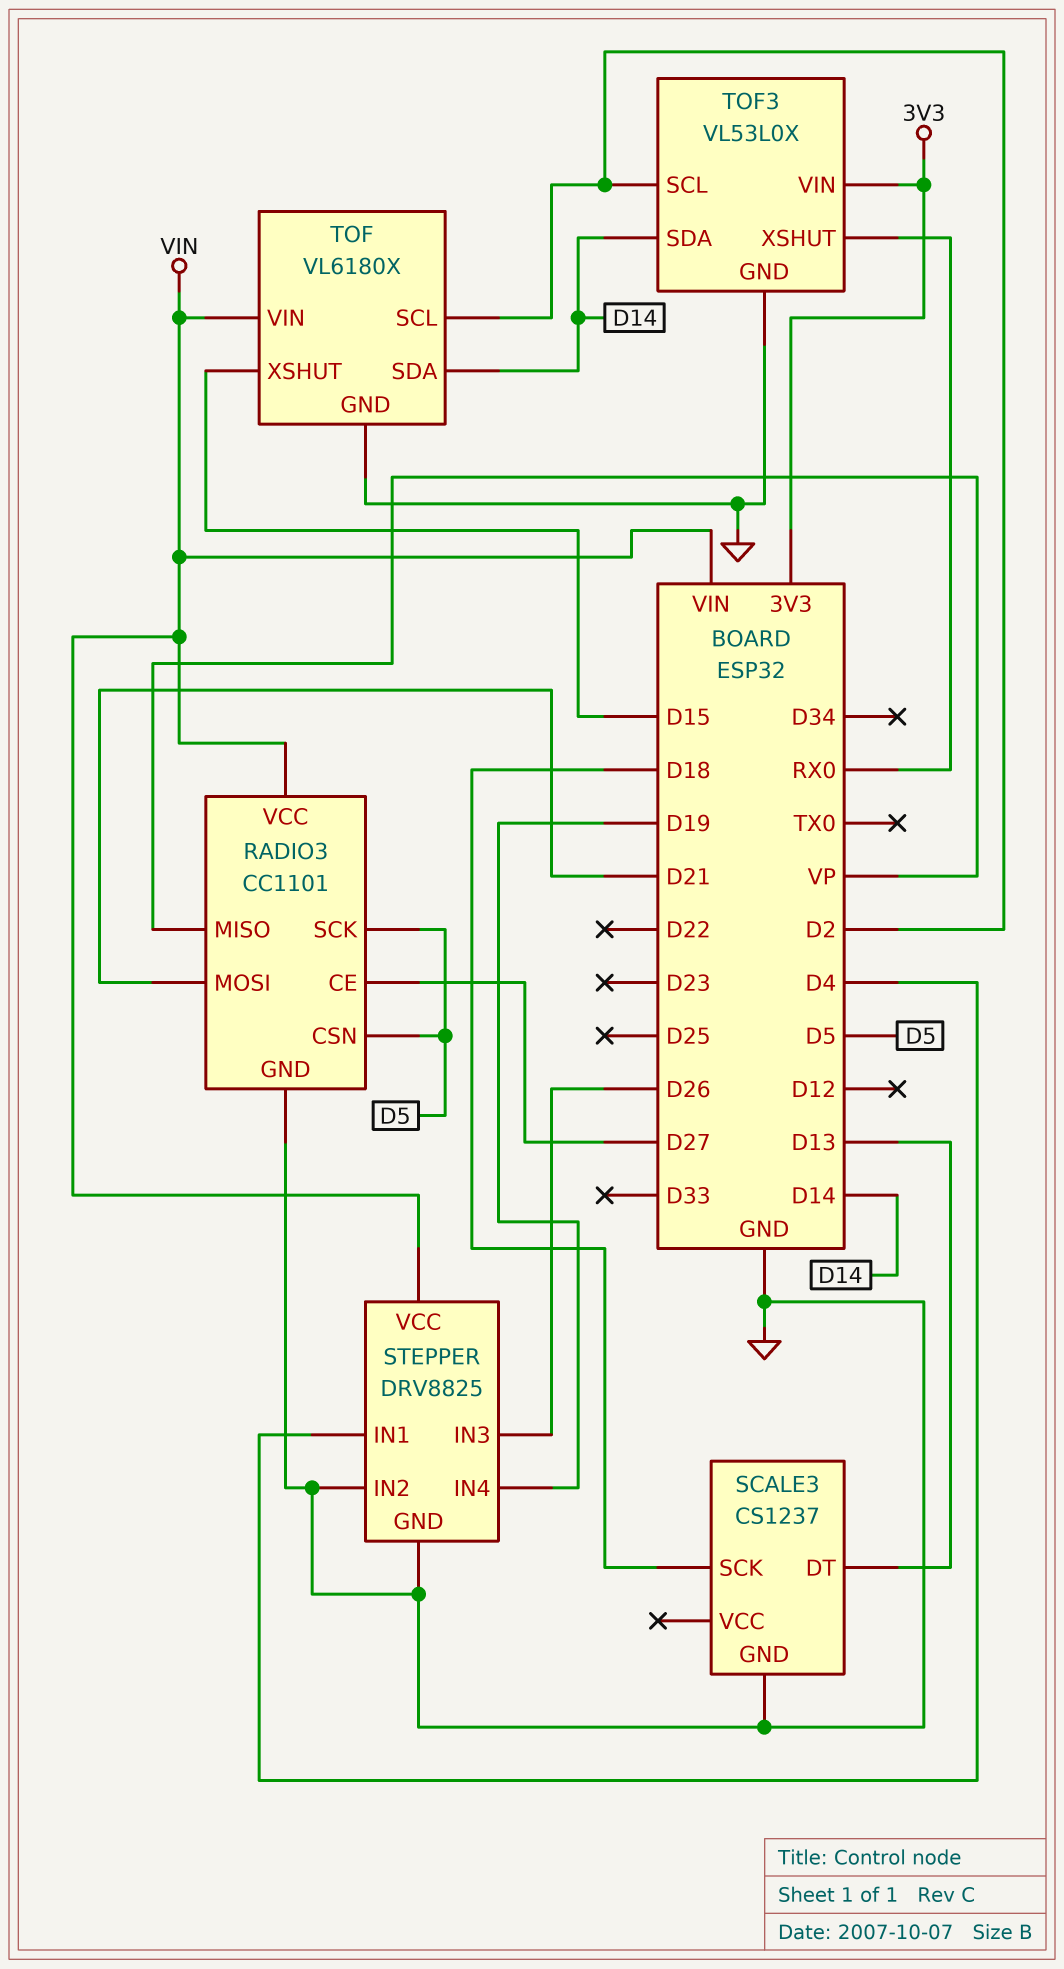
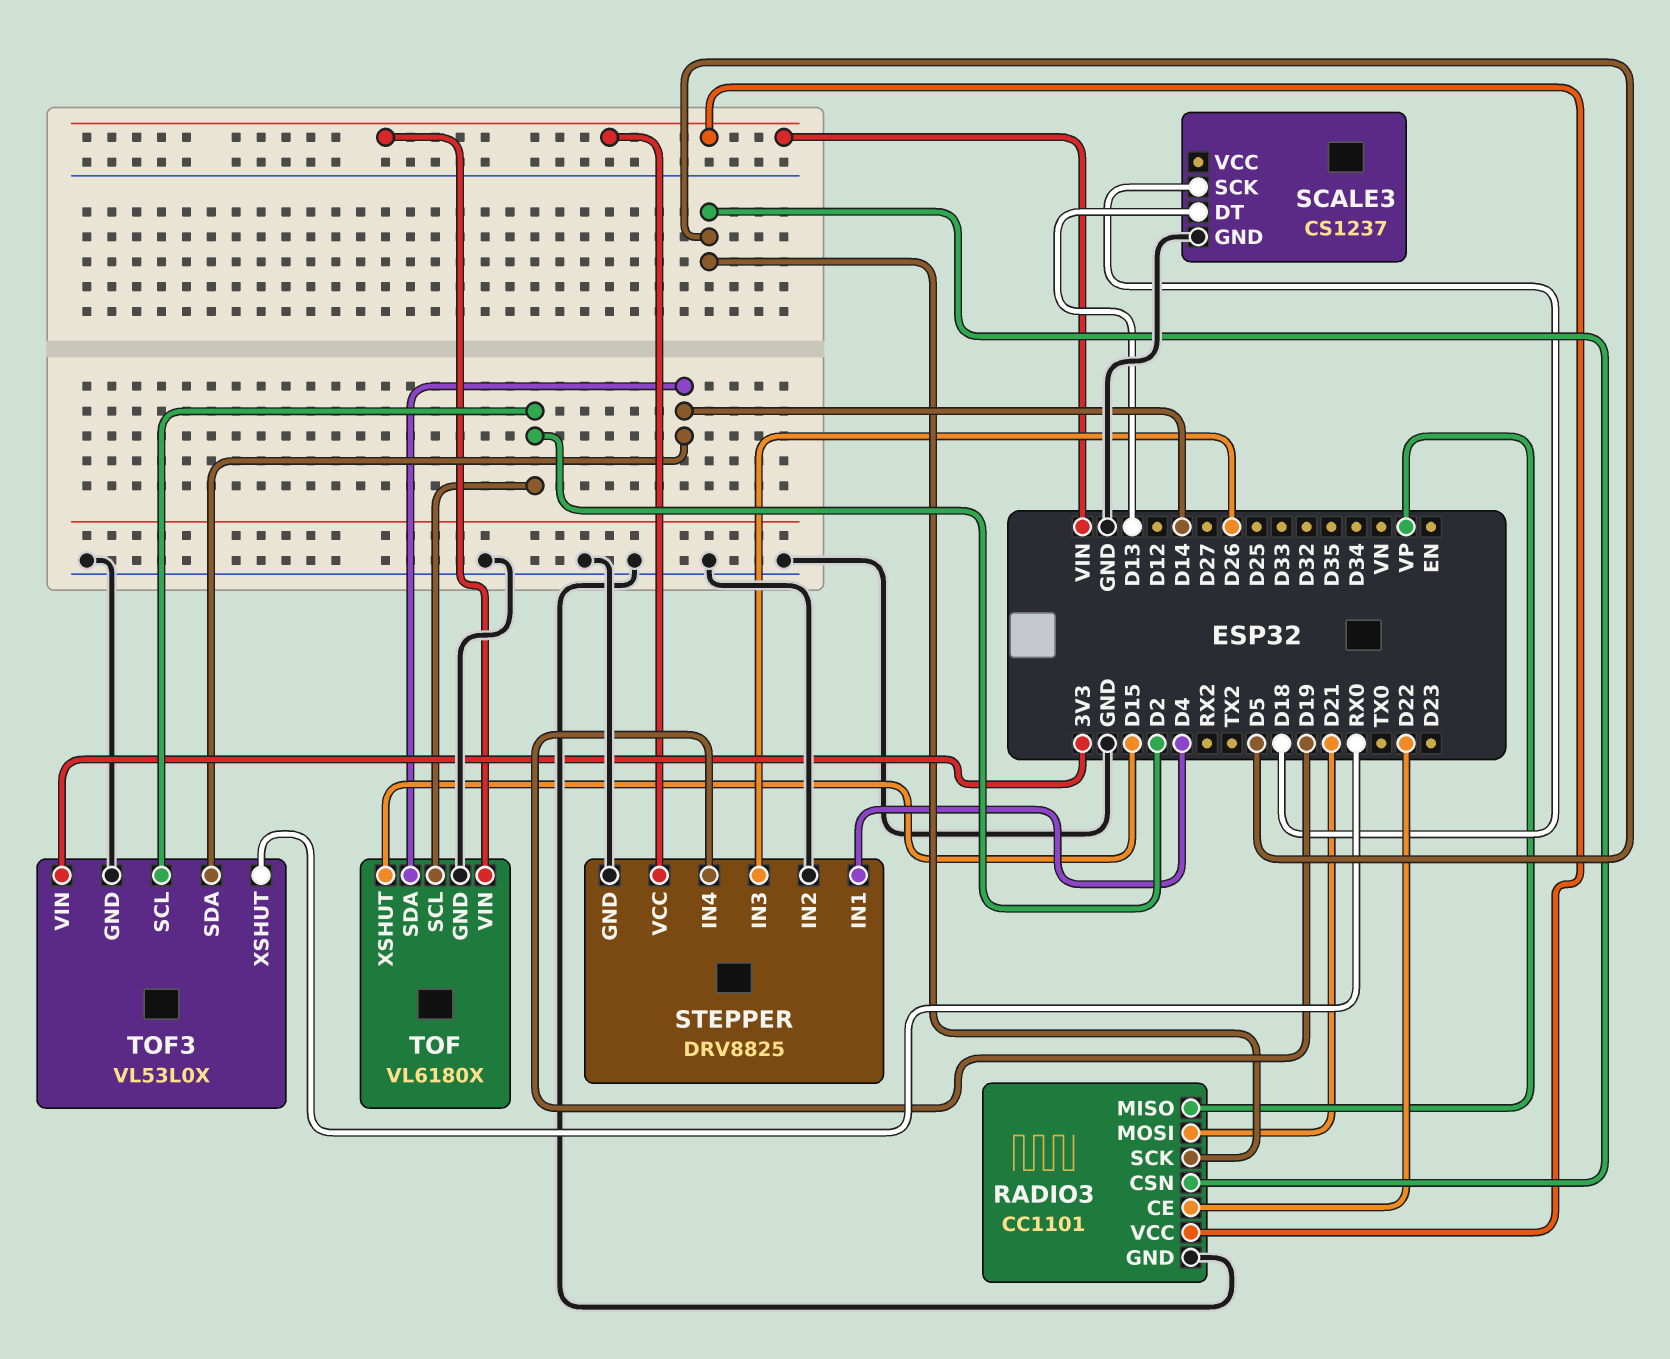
RADIO3 pin CE: D27 -> D22

